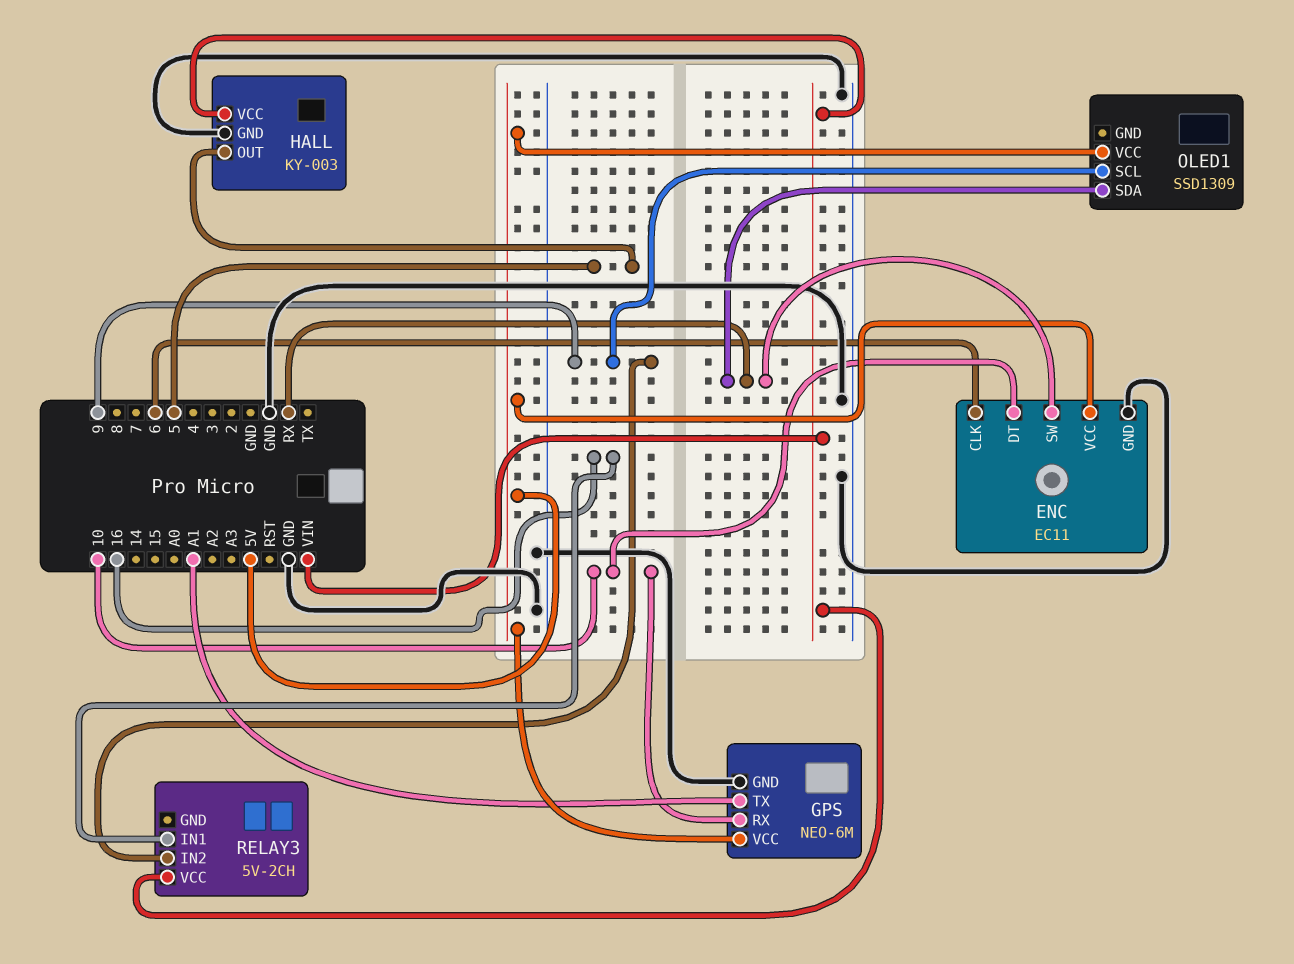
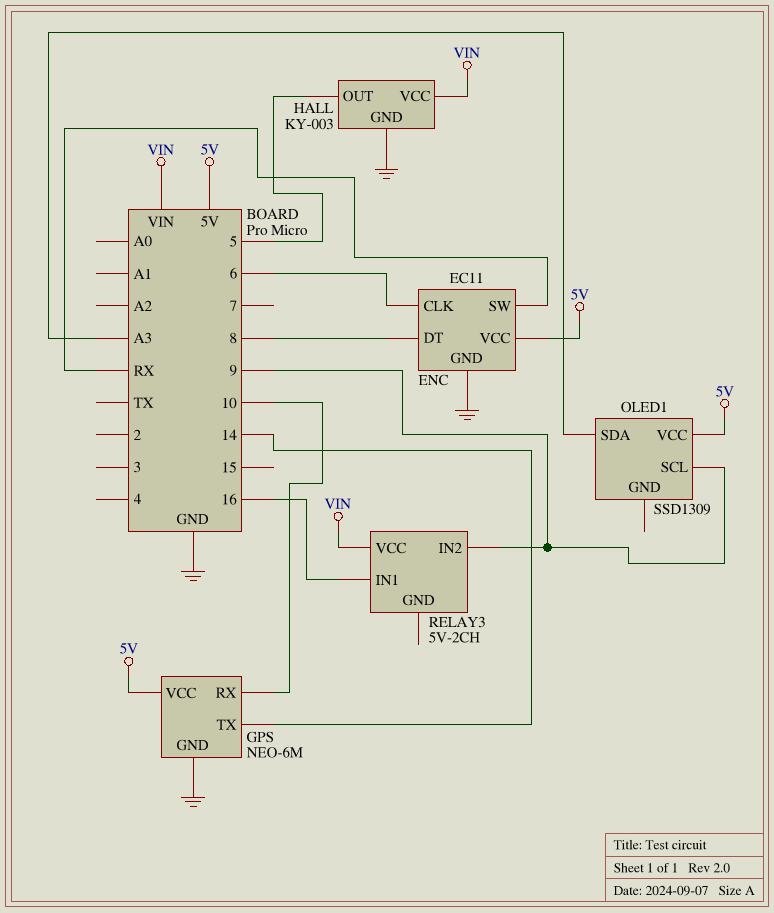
ENC pin DT: 10 -> 8
GPS pin TX: A1 -> 14
OLED1 pin SDA: RX -> A3

